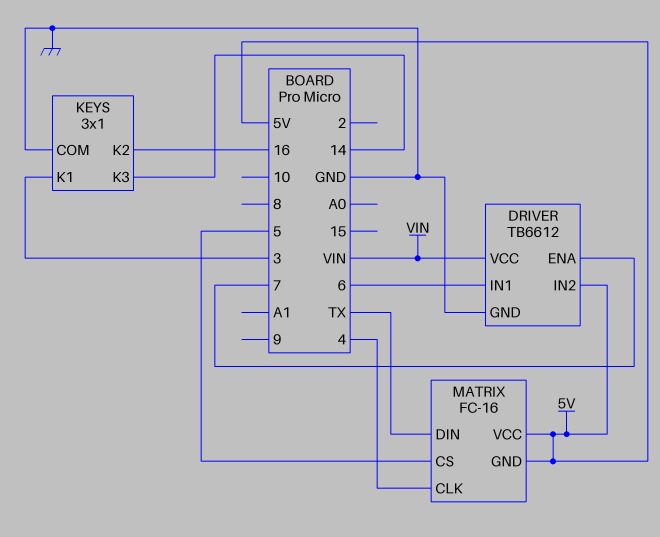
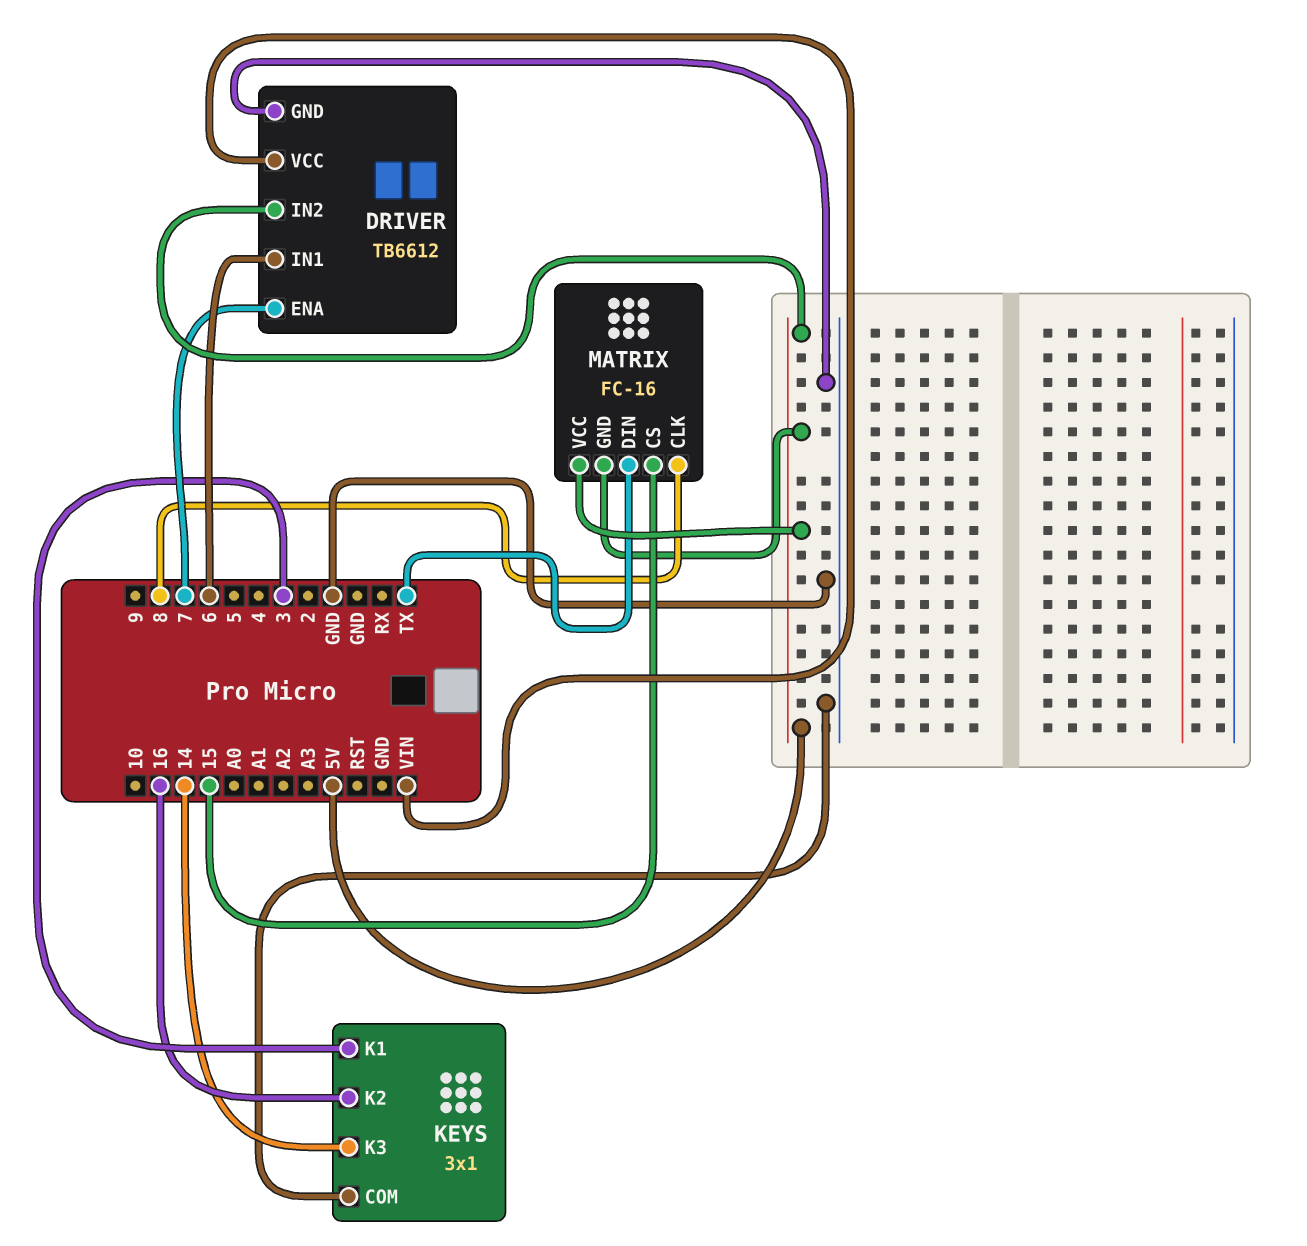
MATRIX pin CLK: 4 -> 8
MATRIX pin CS: 5 -> 15

